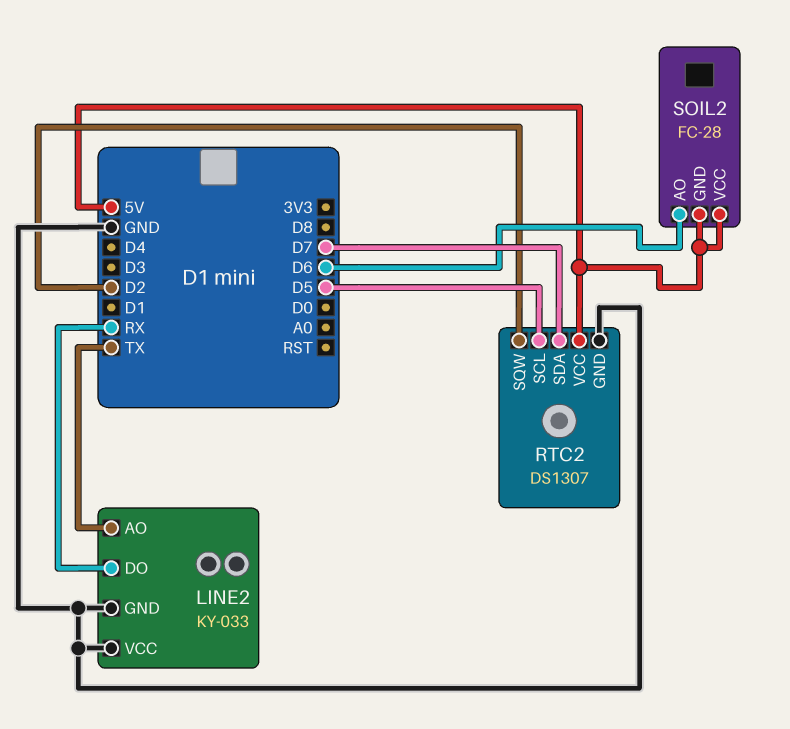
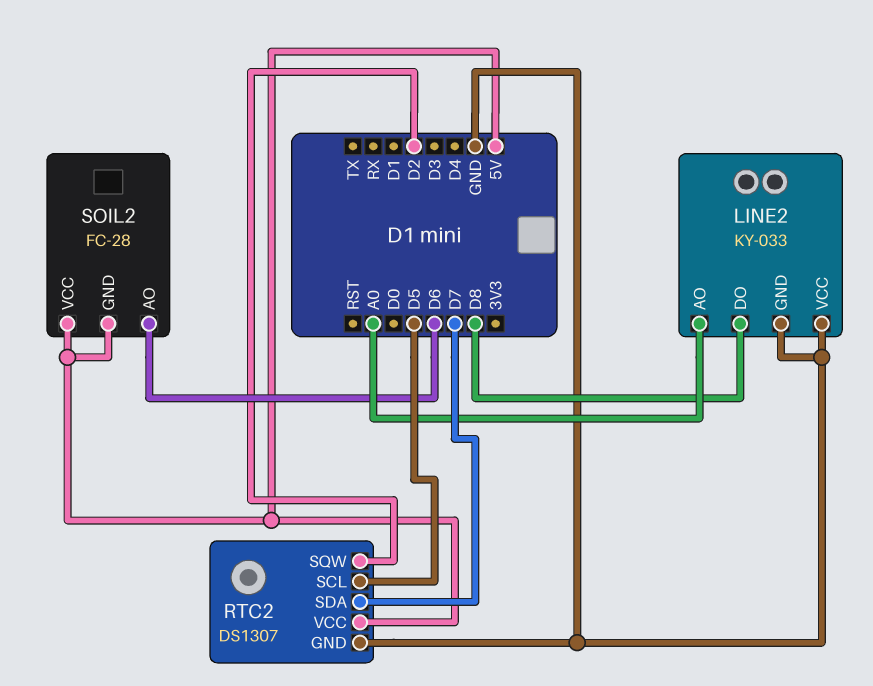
LINE2 pin AO: TX -> A0
LINE2 pin DO: RX -> D8

